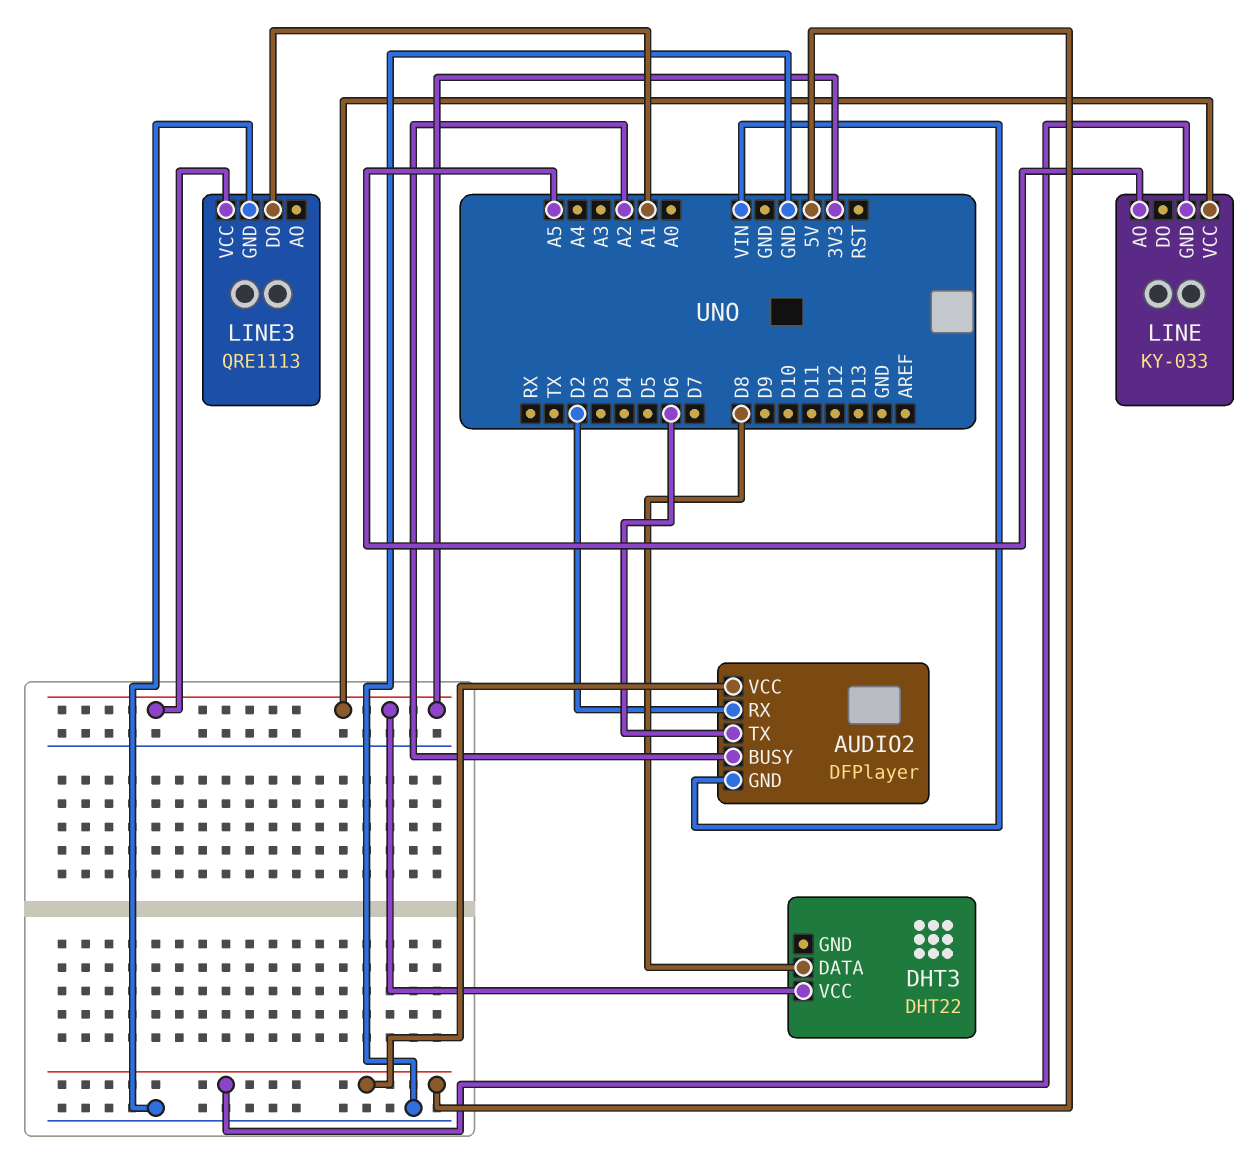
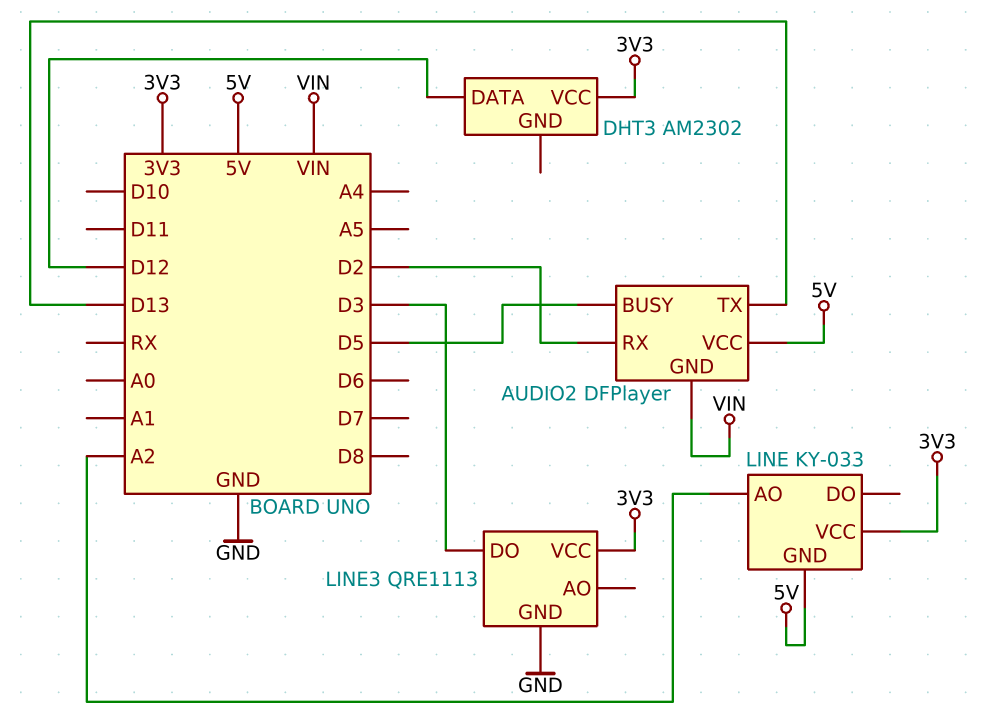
AUDIO2 pin BUSY: A2 -> D5
AUDIO2 pin TX: D6 -> D13
DHT3: DHT22 -> AM2302
DHT3 pin DATA: D8 -> D12
LINE pin AO: A5 -> A2
LINE3 pin DO: A1 -> D3

